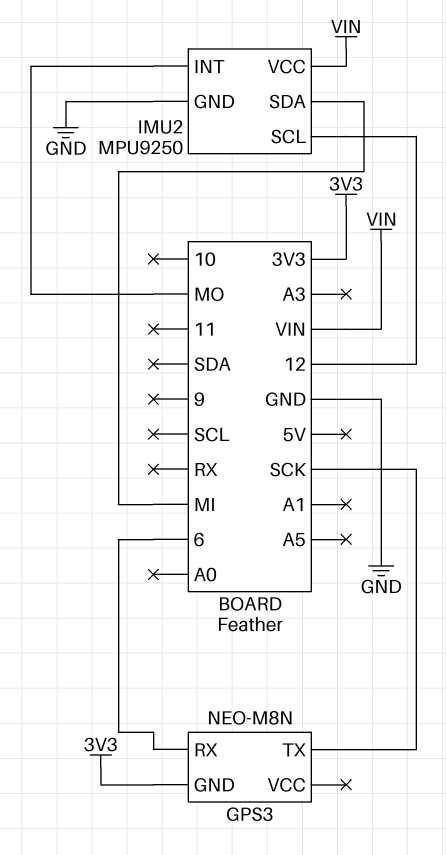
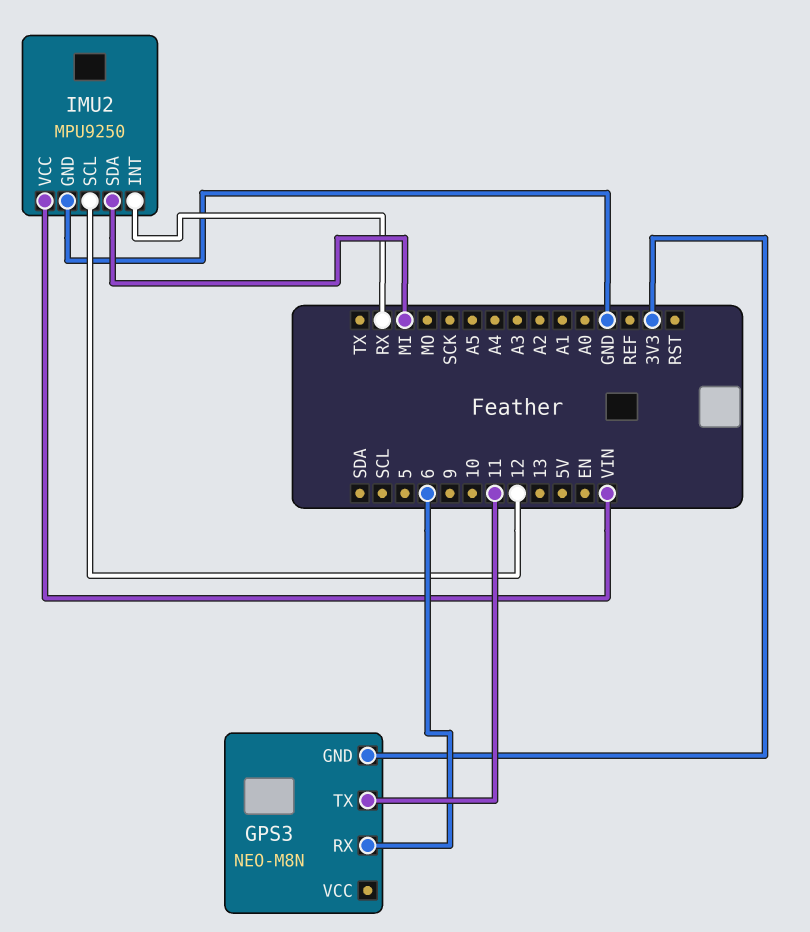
GPS3 pin TX: SCK -> 11
IMU2 pin INT: MO -> RX

